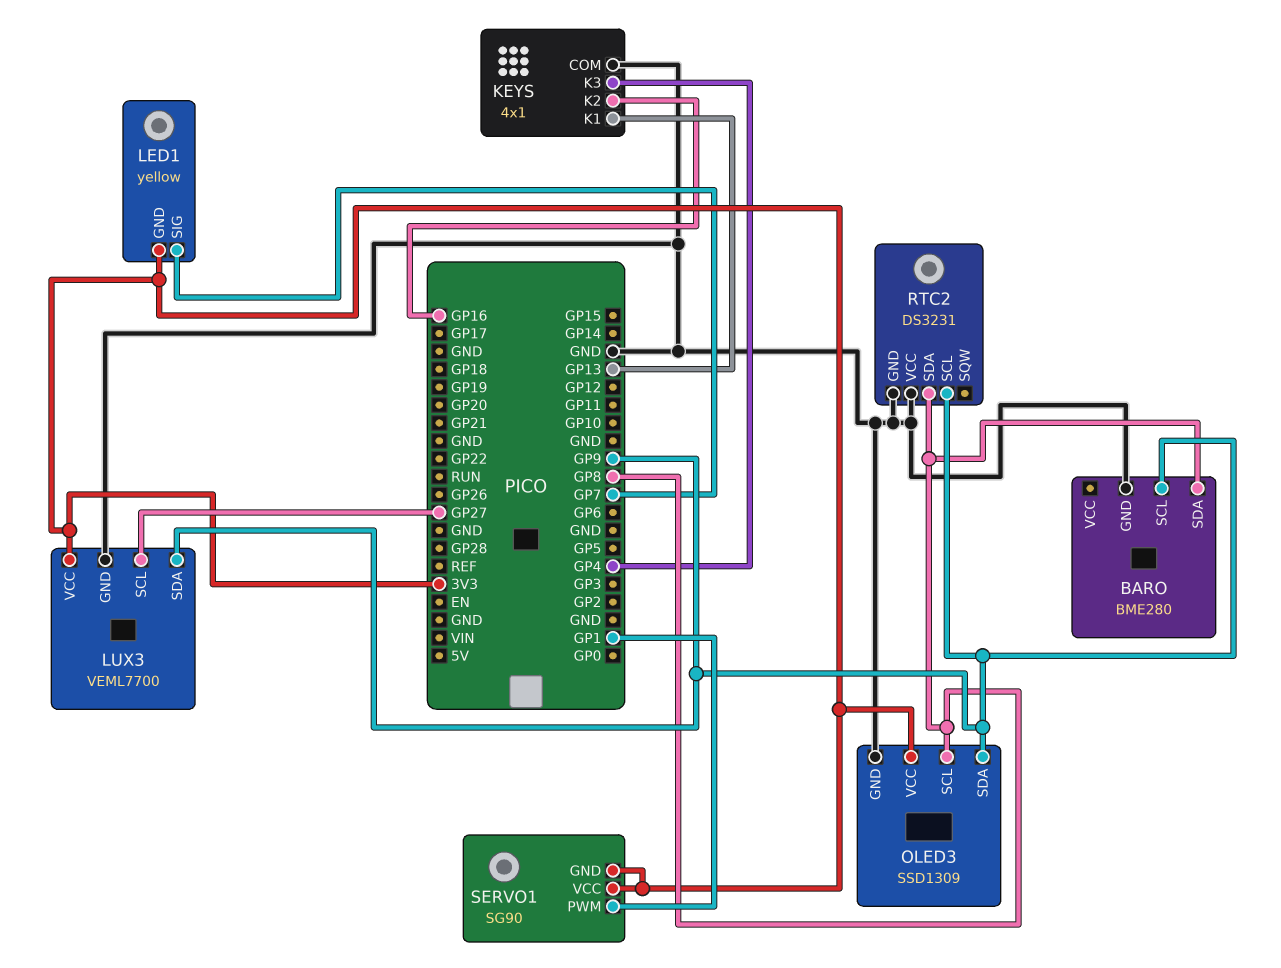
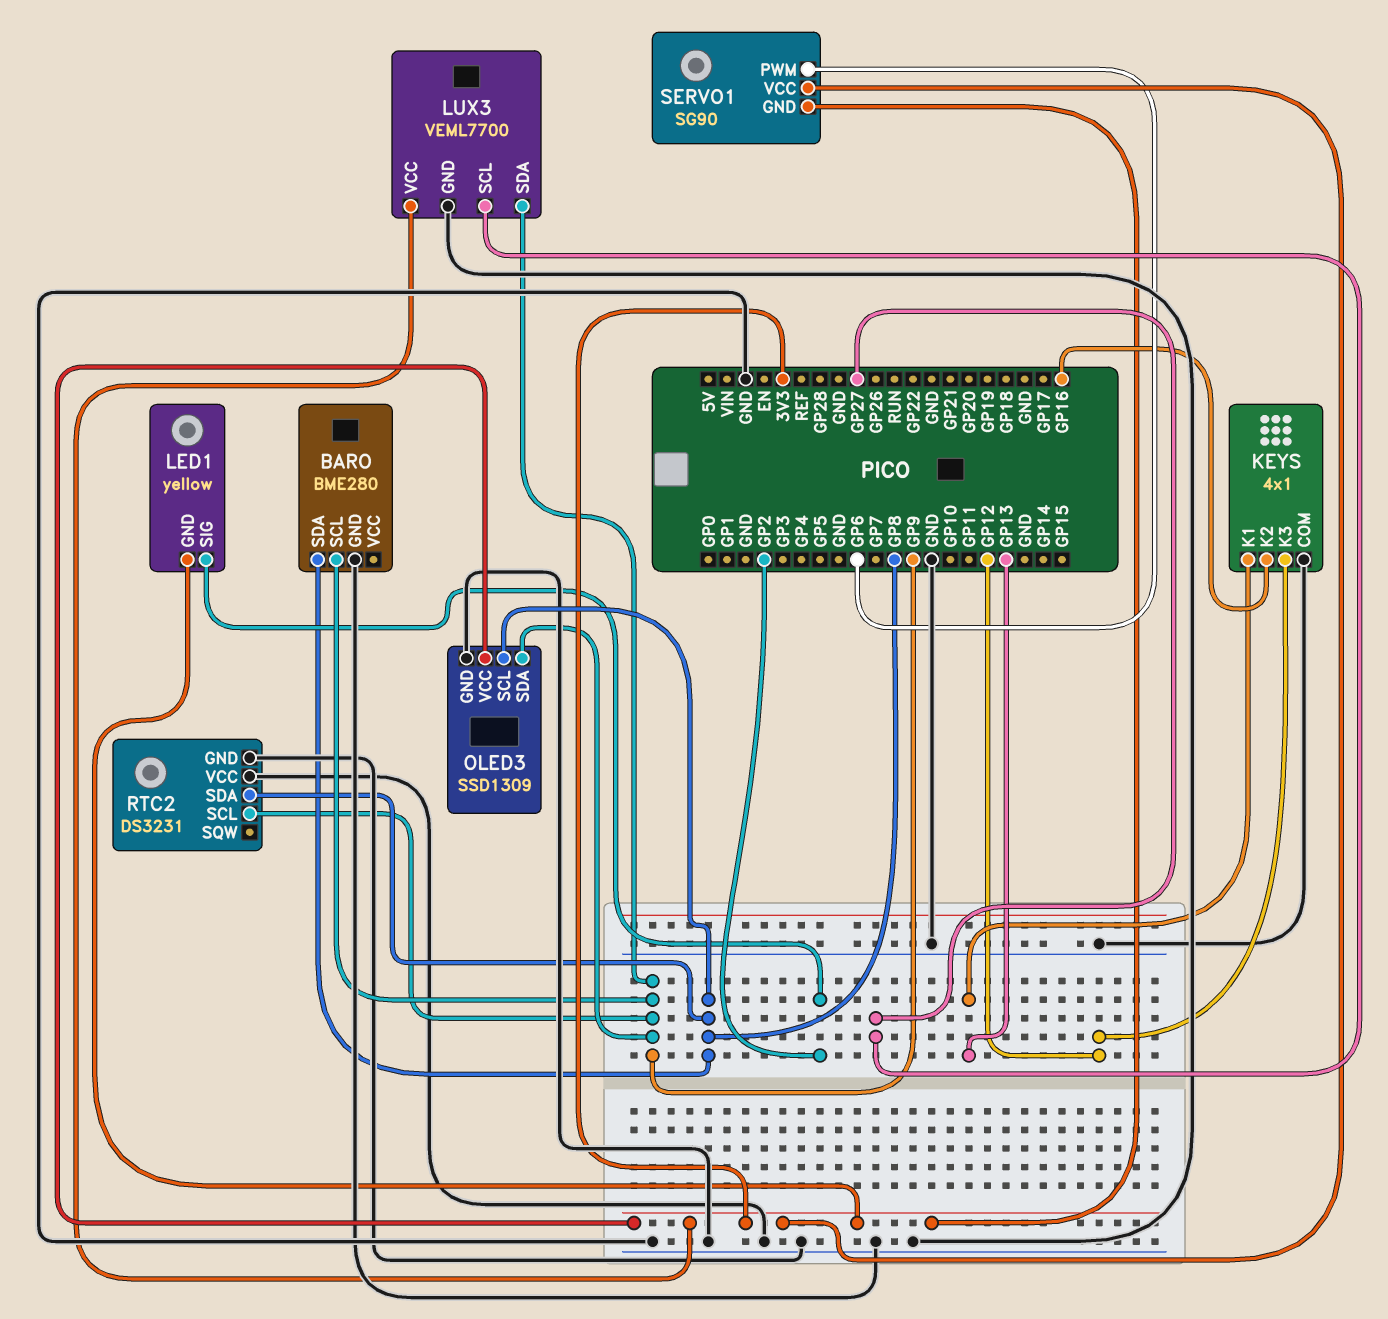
KEYS pin K3: GP4 -> GP12
LED1 pin SIG: GP7 -> GP2
SERVO1 pin PWM: GP1 -> GP6

